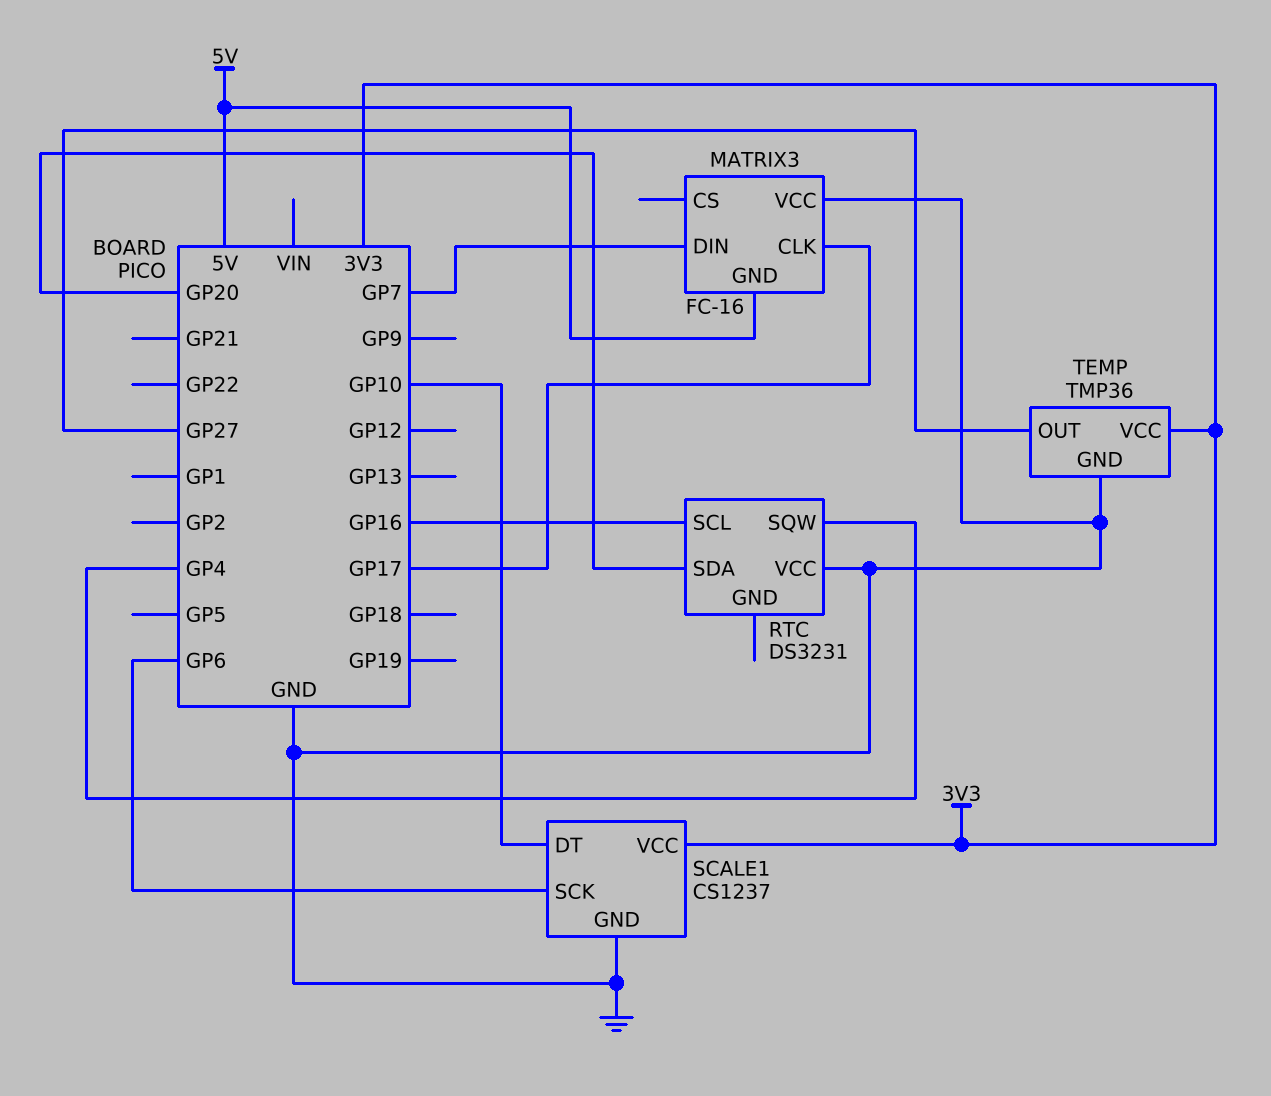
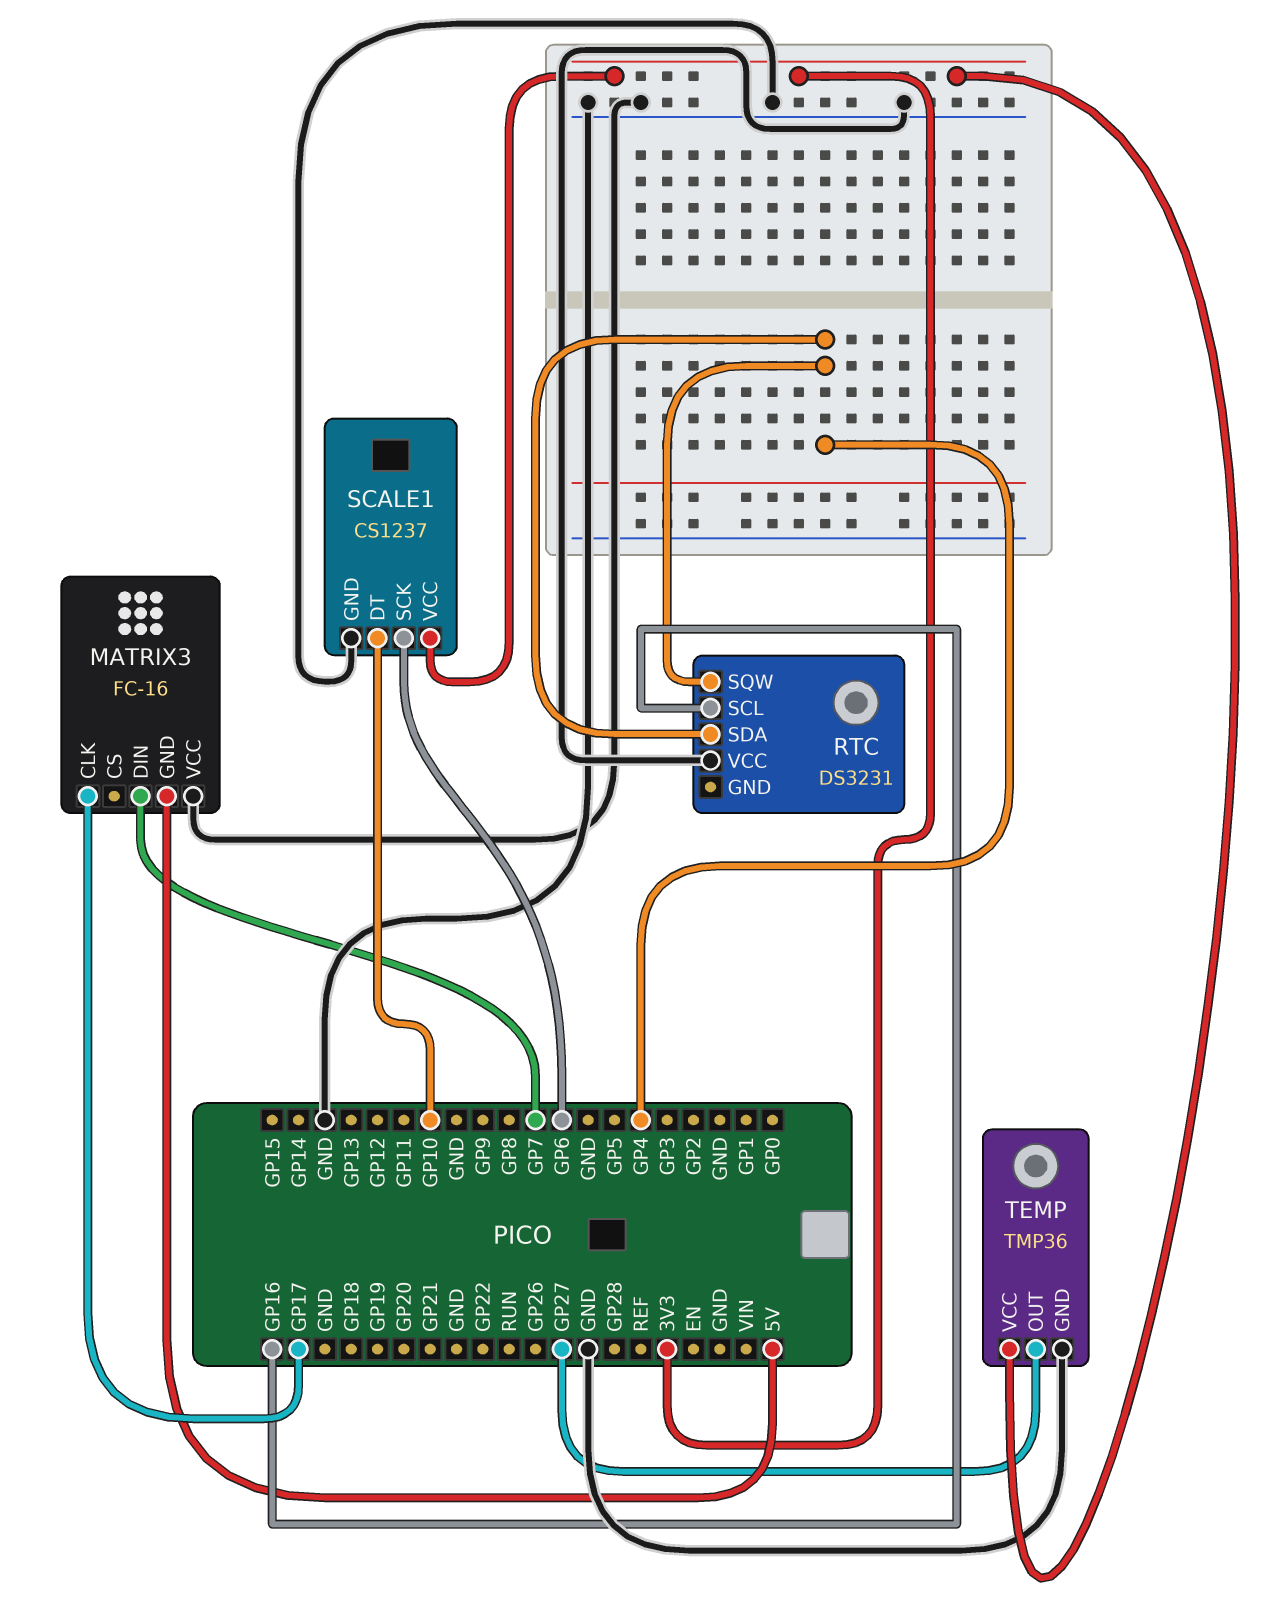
RTC pin SDA: GP20 -> GP4

